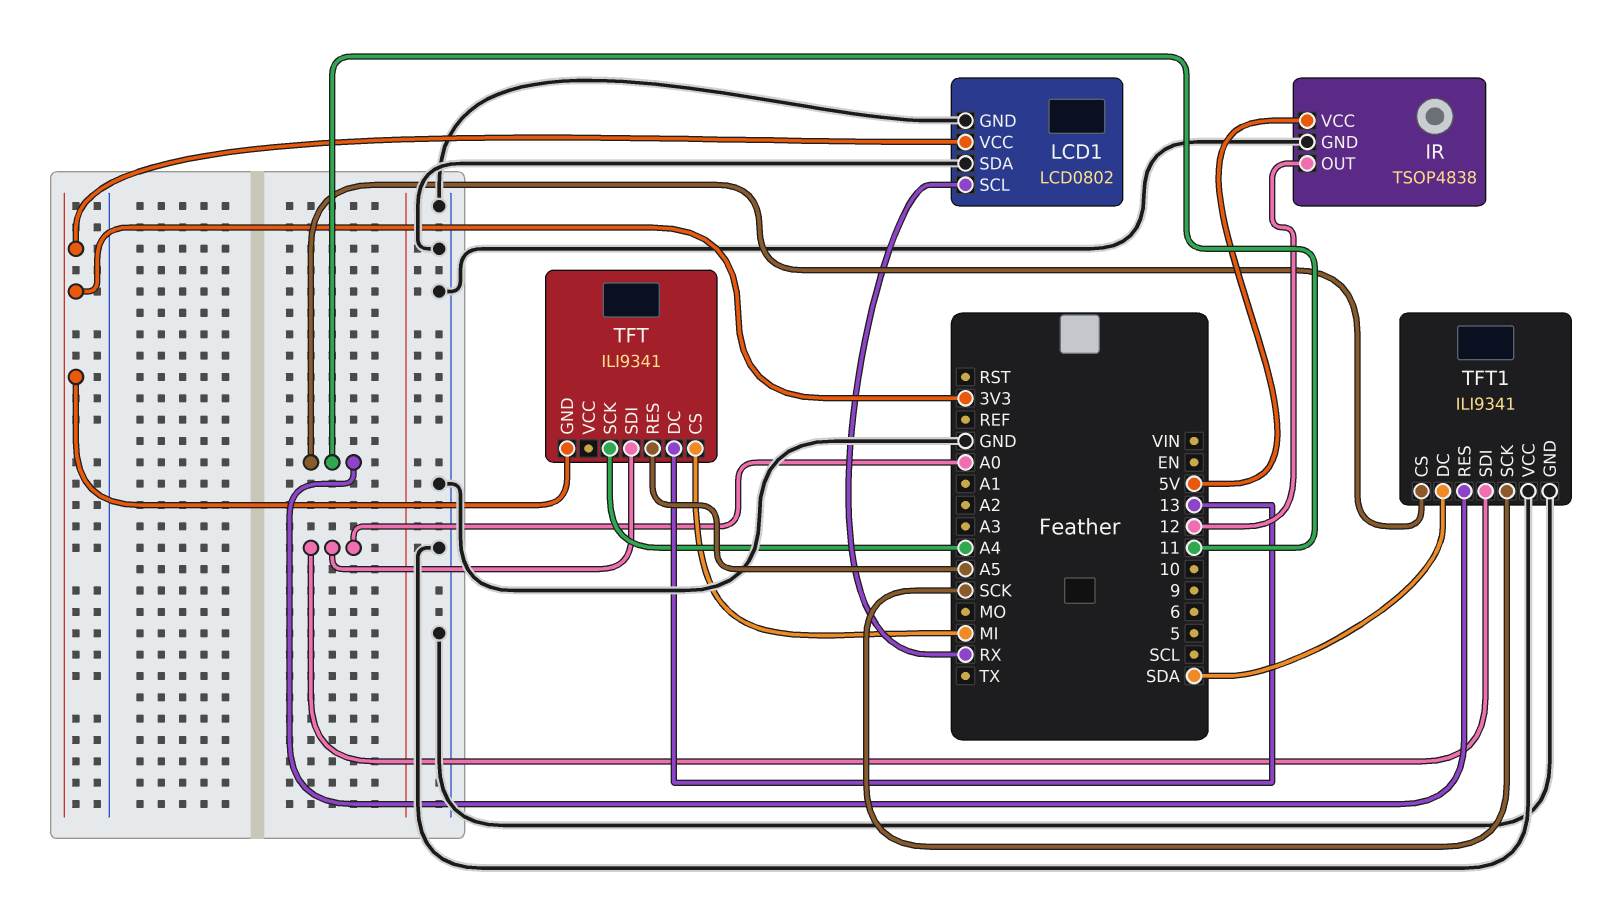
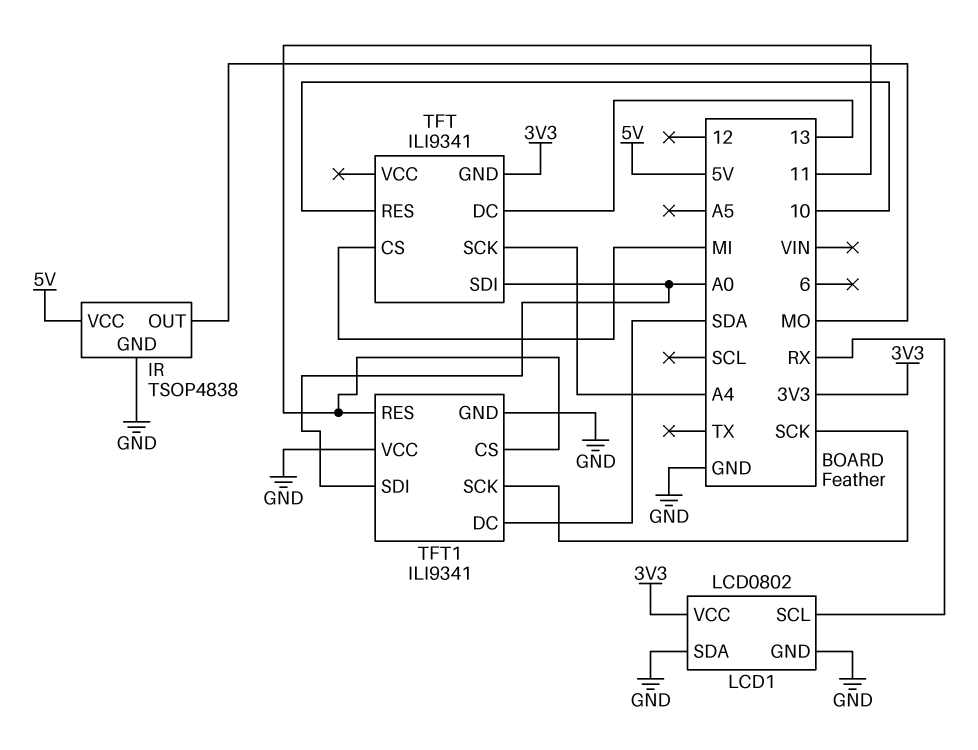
IR pin OUT: 12 -> MO
TFT pin RES: A5 -> 10

